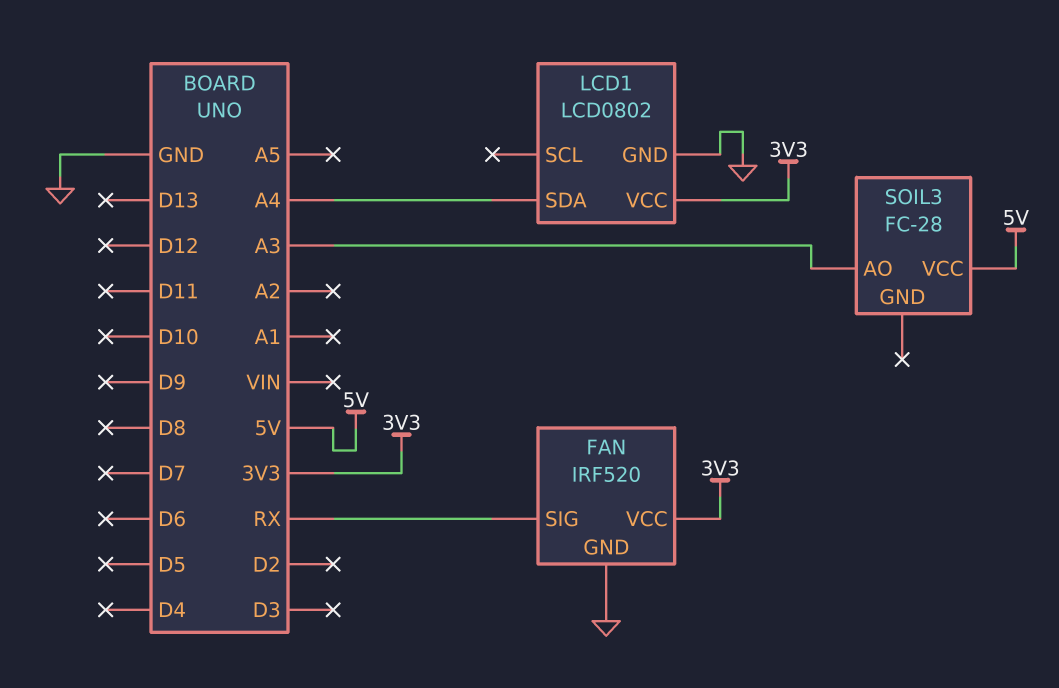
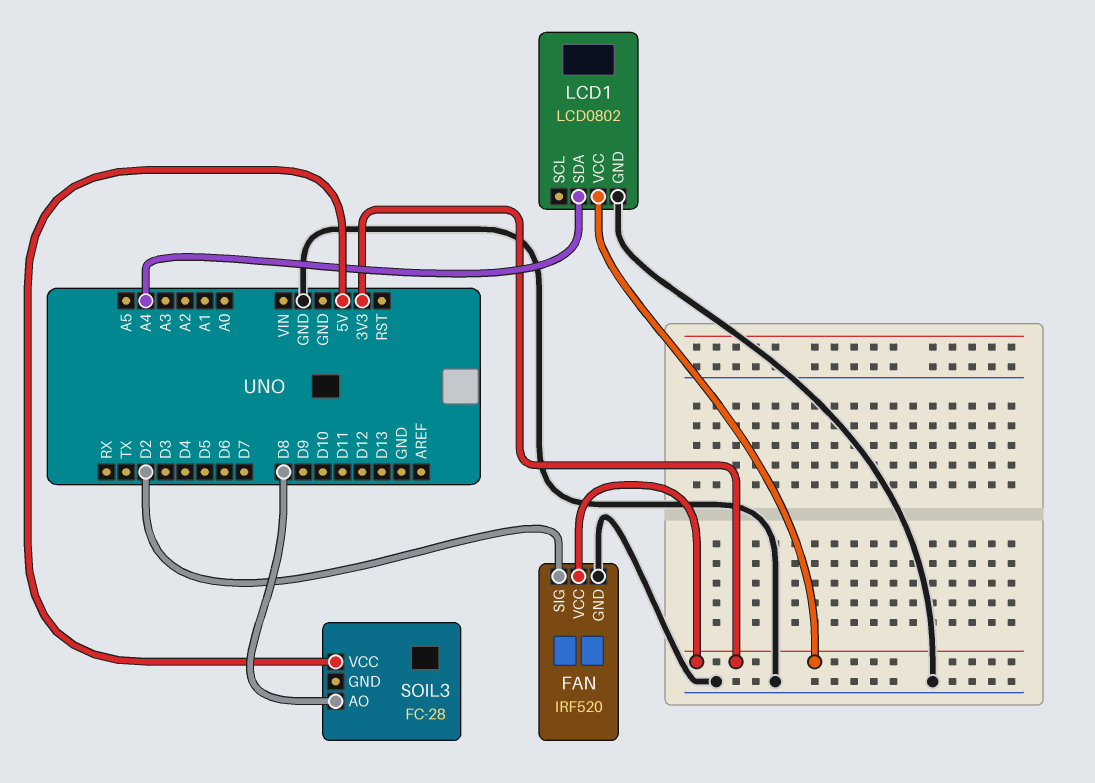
FAN pin SIG: RX -> D2
SOIL3 pin AO: A3 -> D8

